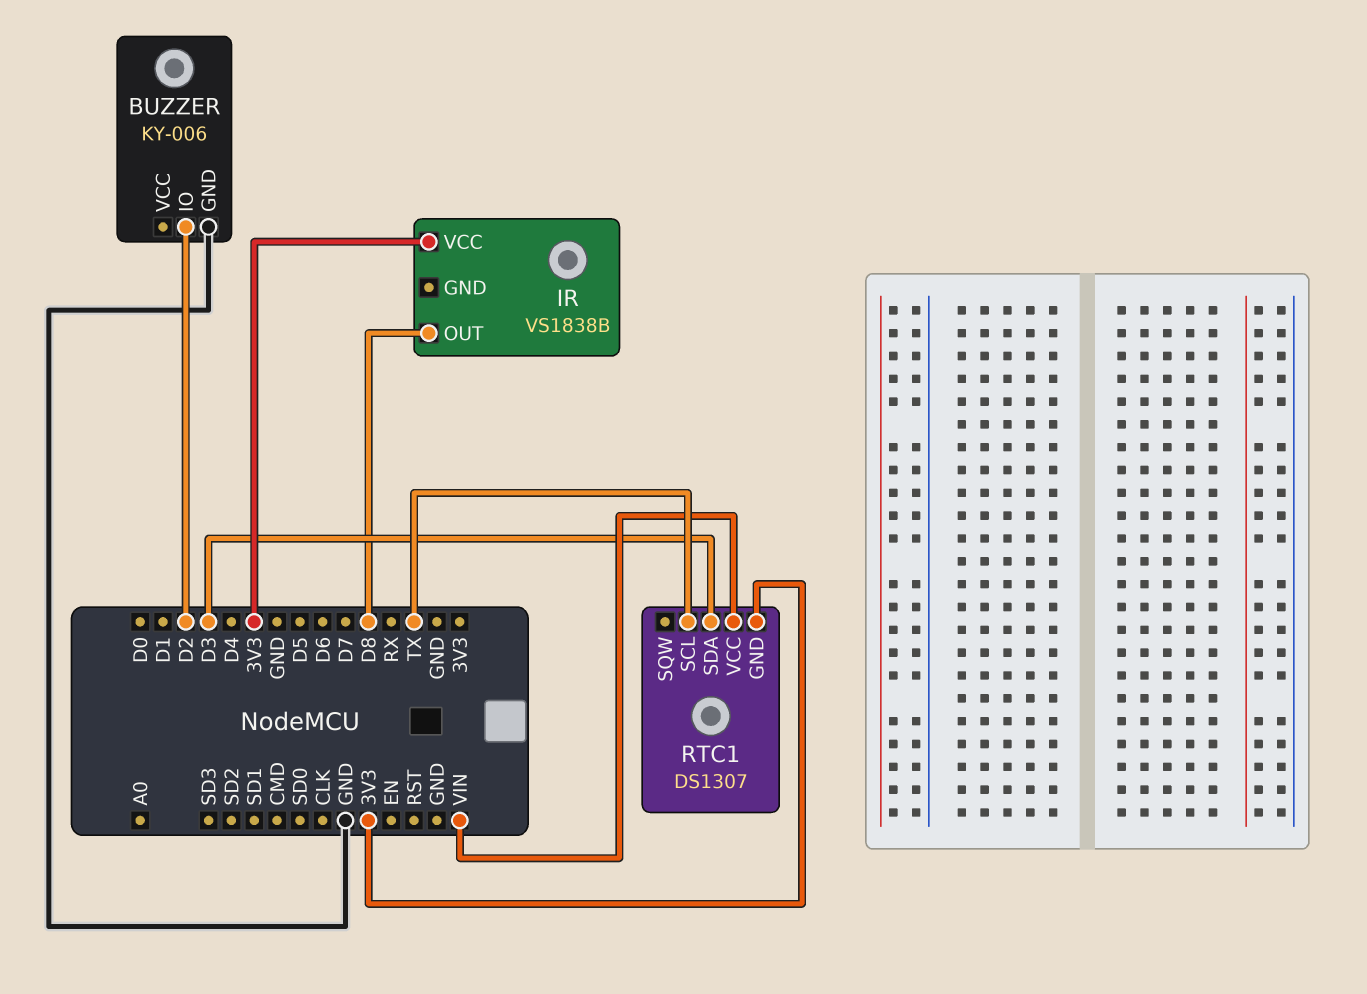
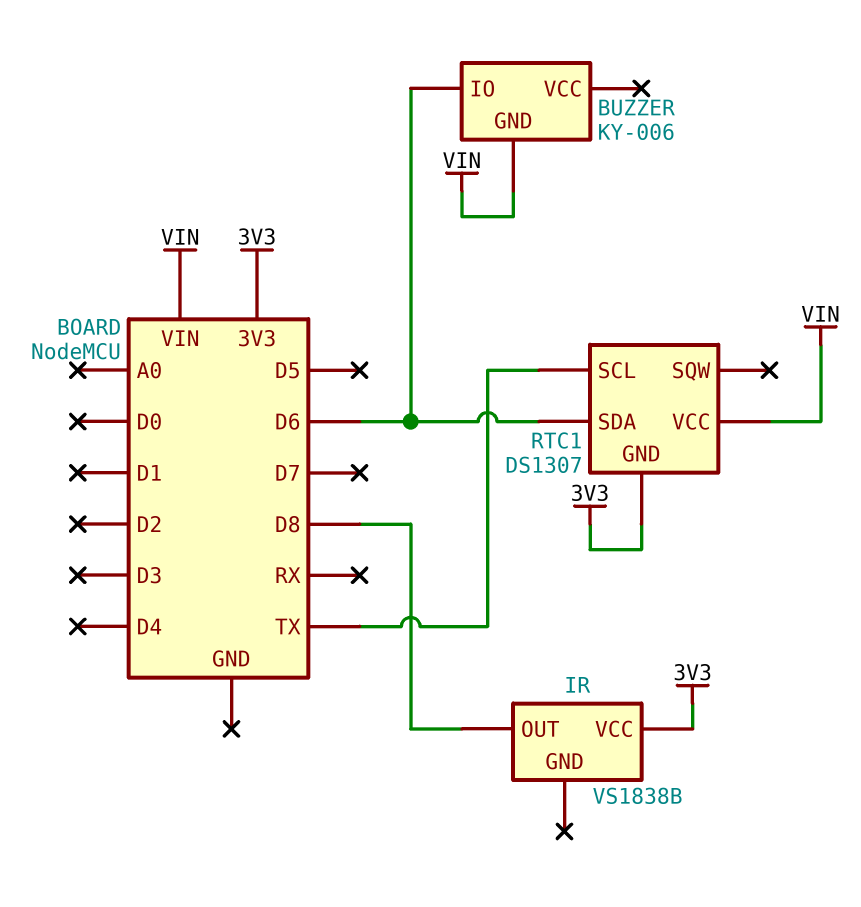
BUZZER pin GND: GND -> VIN
BUZZER pin IO: D2 -> D6
RTC1 pin SDA: D3 -> D6

